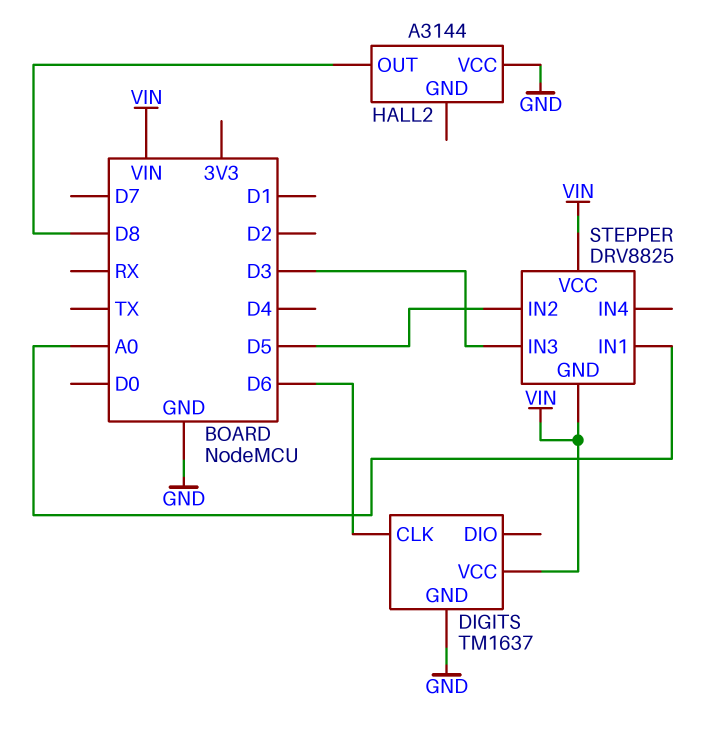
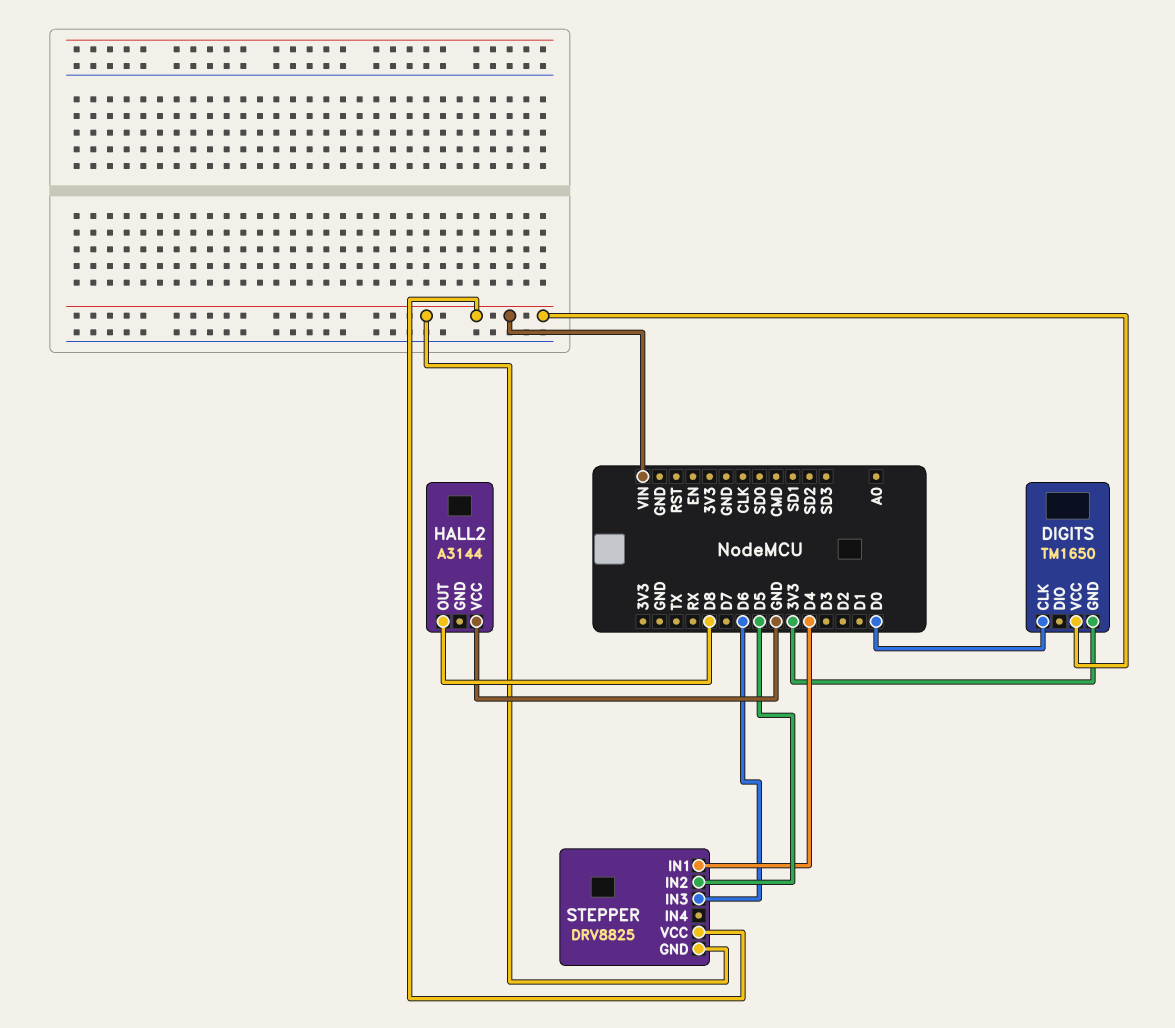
DIGITS: TM1637 -> TM1650
DIGITS pin CLK: D6 -> D0
DIGITS pin GND: GND -> 3V3
STEPPER pin IN1: A0 -> D4
STEPPER pin IN3: D3 -> D6

